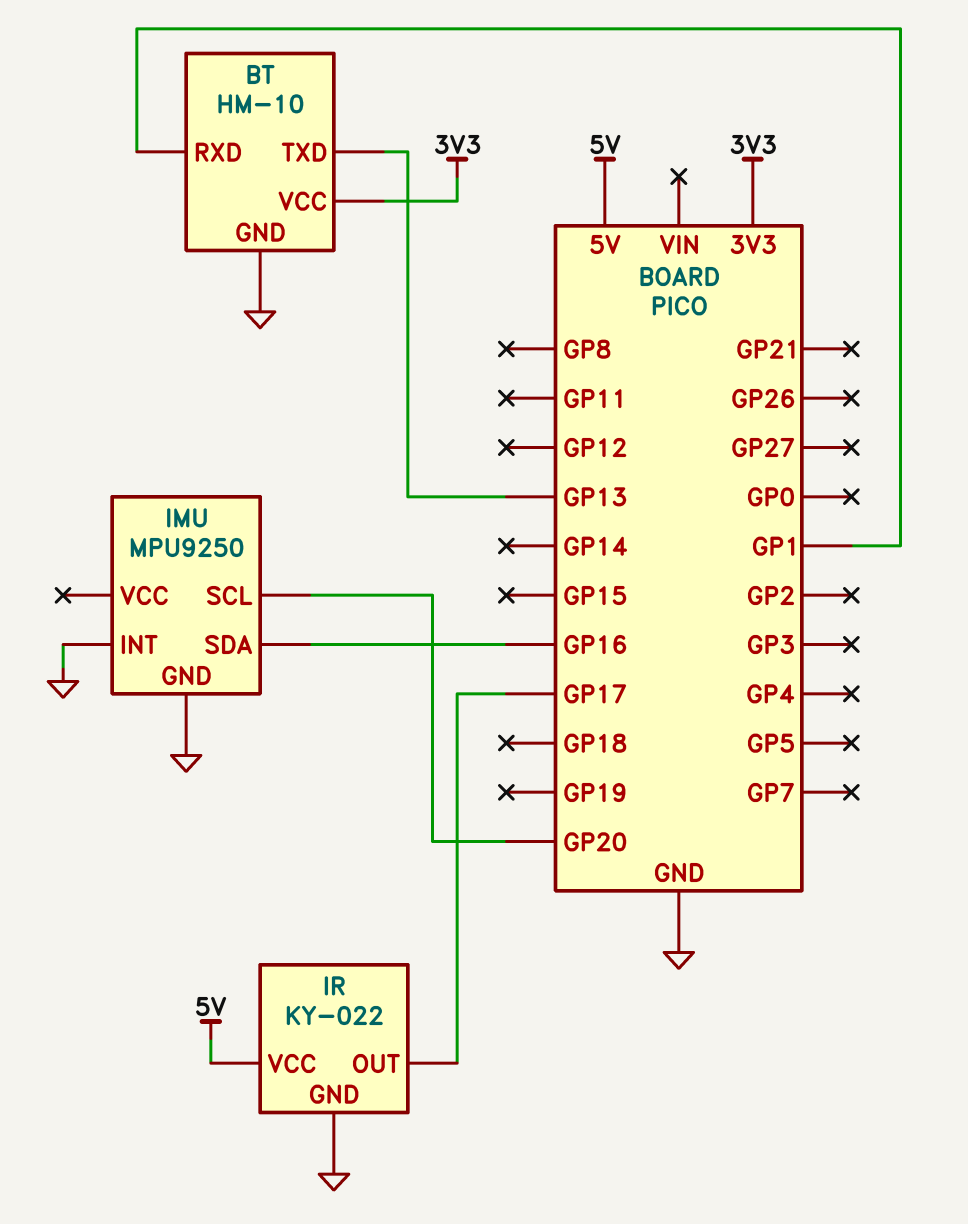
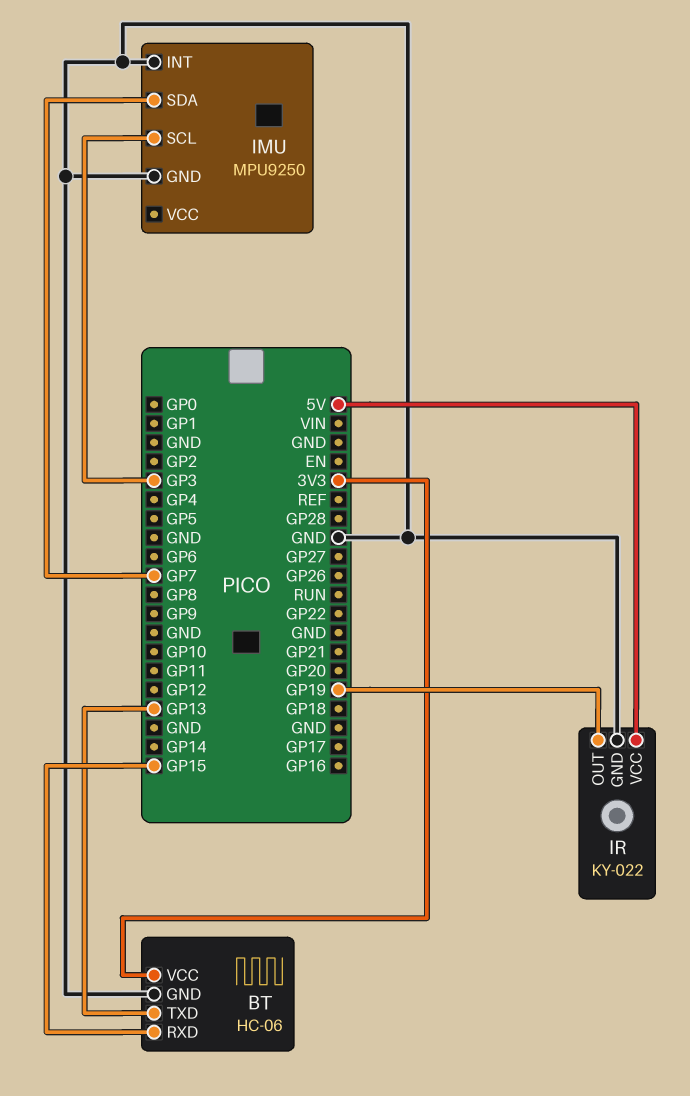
BT: HM-10 -> HC-06
BT pin RXD: GP1 -> GP15
IMU pin SCL: GP20 -> GP3
IMU pin SDA: GP16 -> GP7
IR pin OUT: GP17 -> GP19

